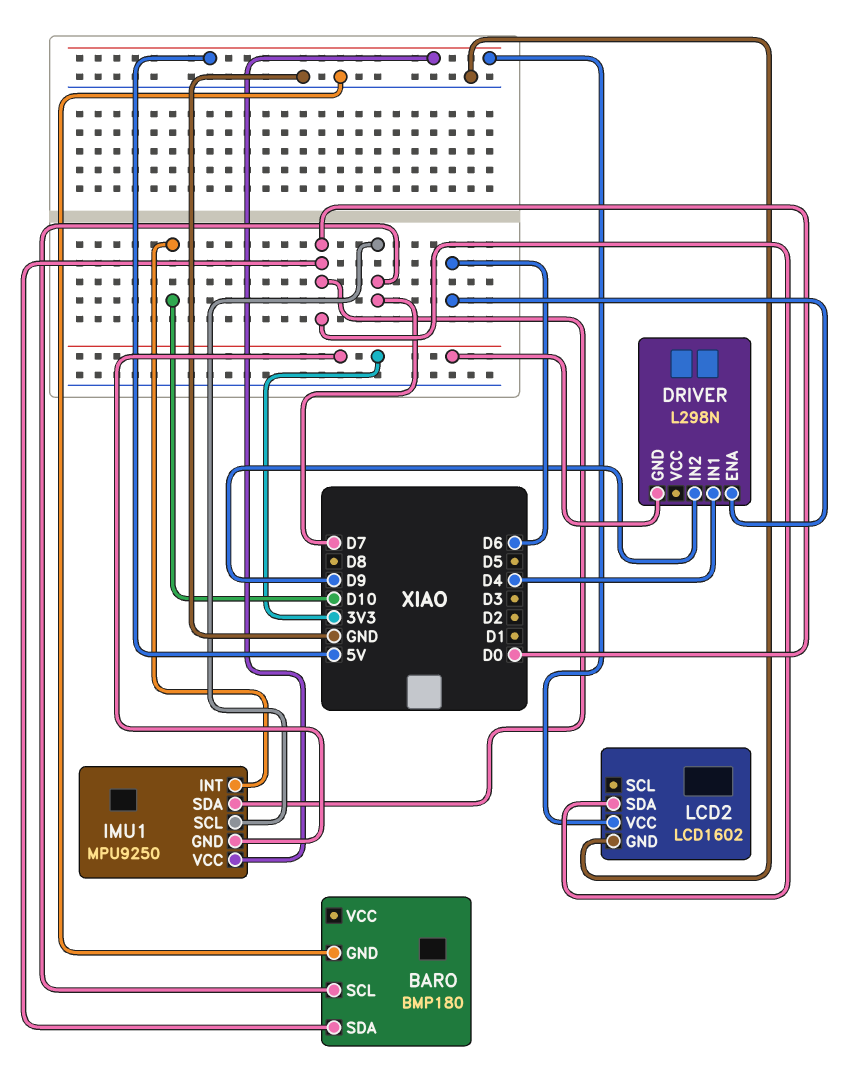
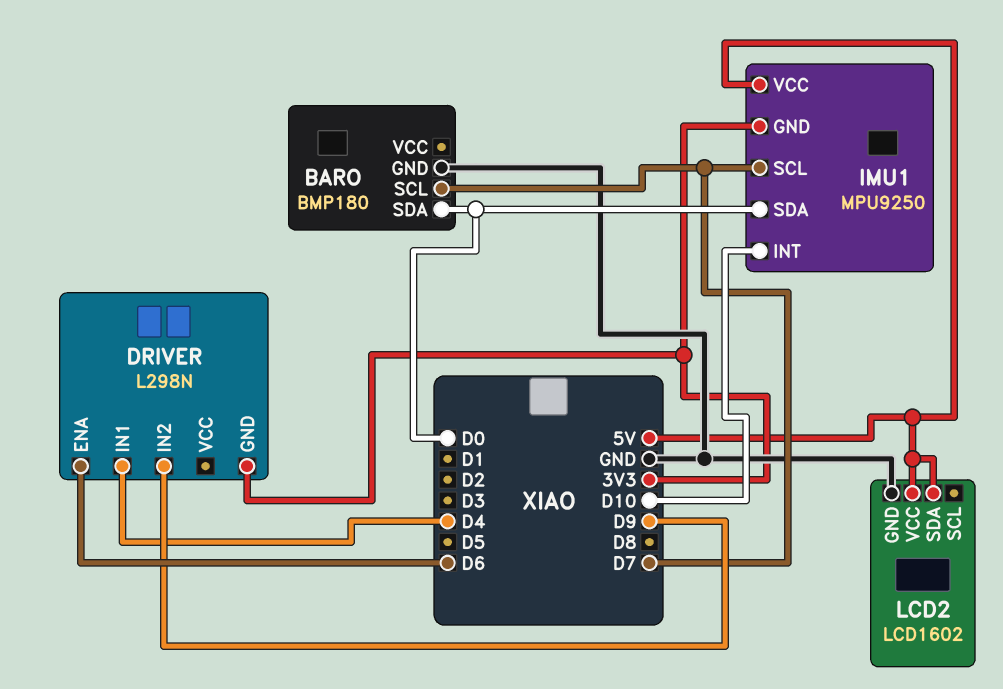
LCD2 pin SDA: D0 -> 5V

